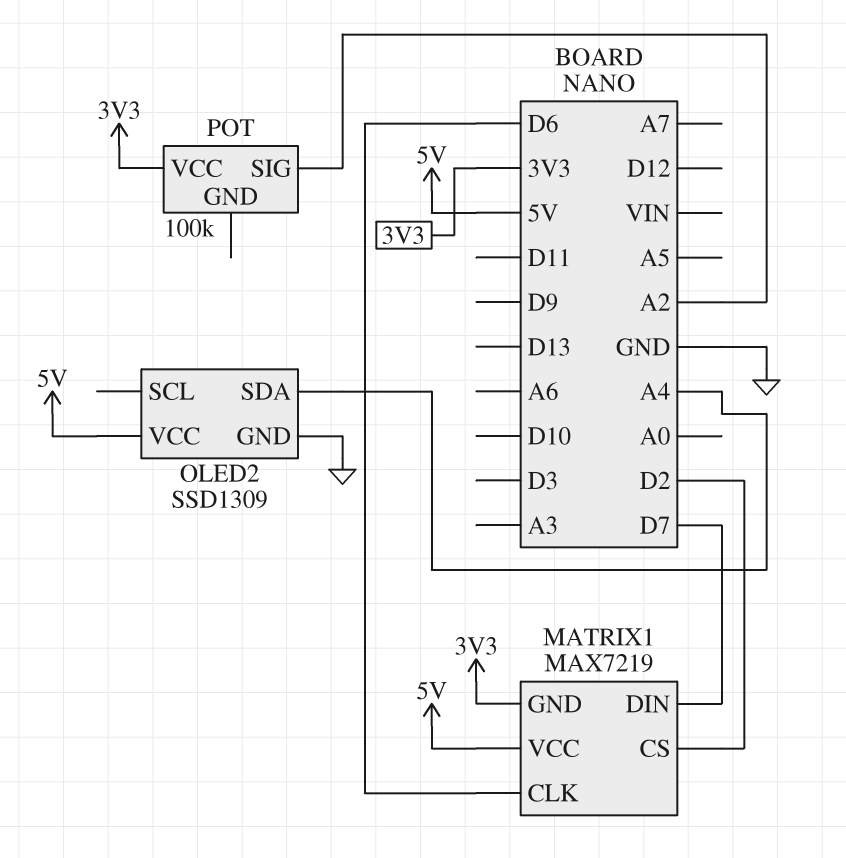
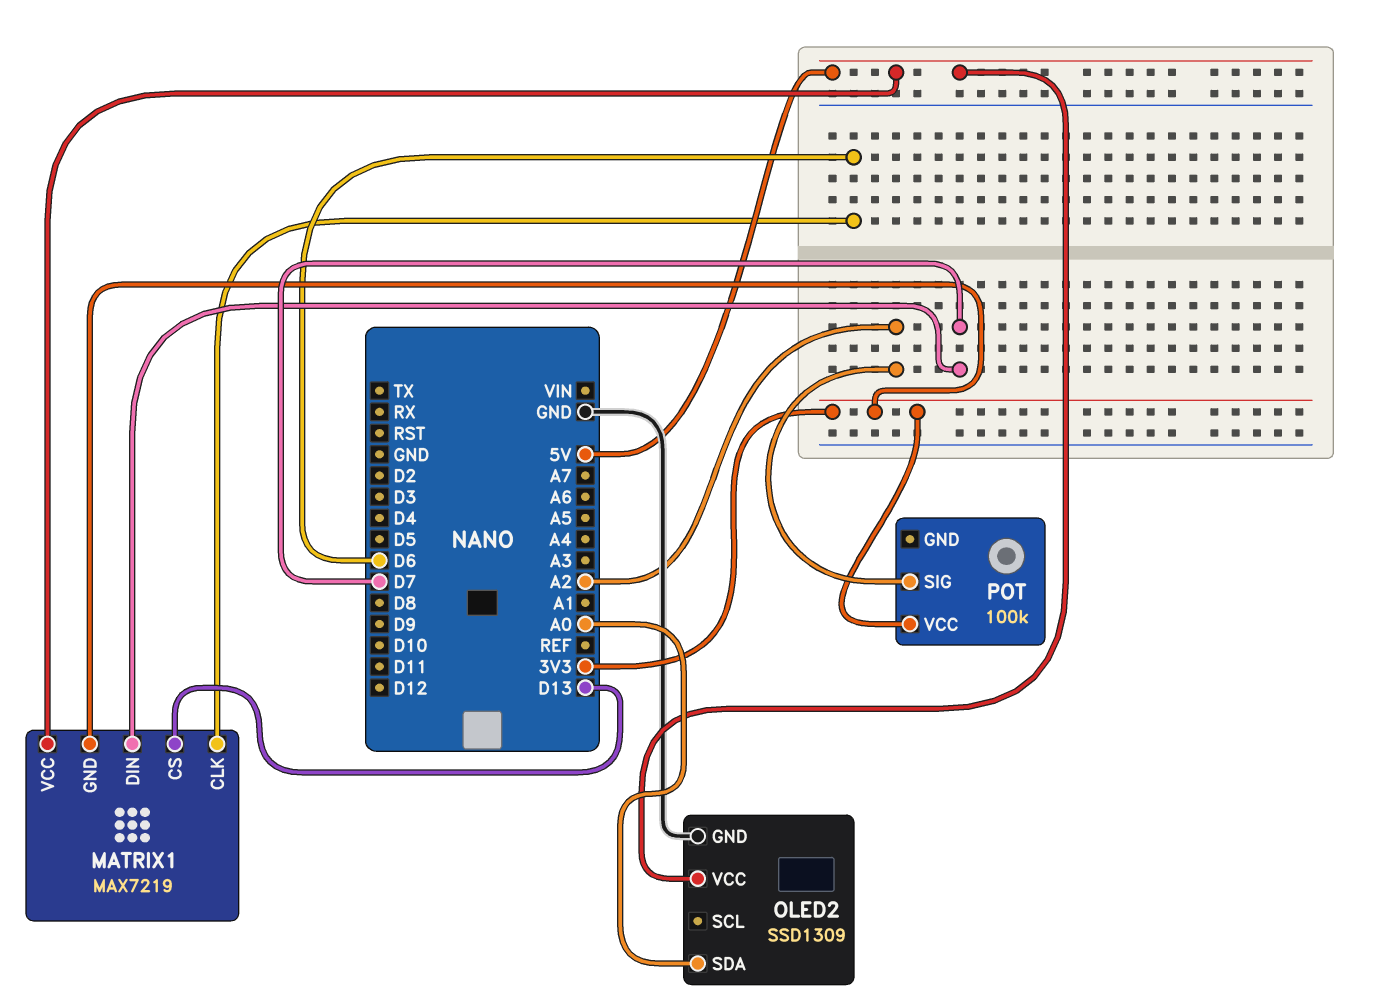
MATRIX1 pin CS: D2 -> D13
OLED2 pin SDA: A4 -> A0

